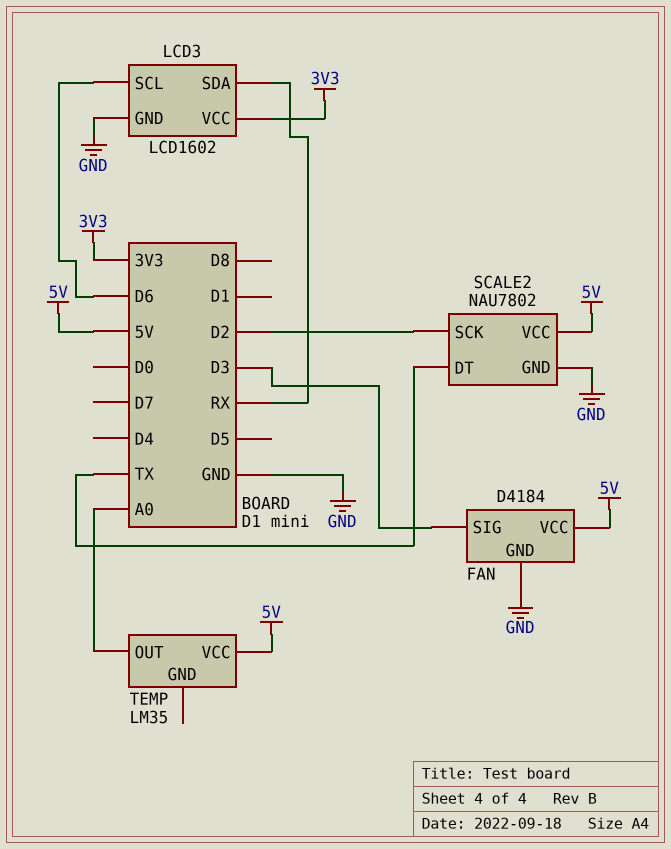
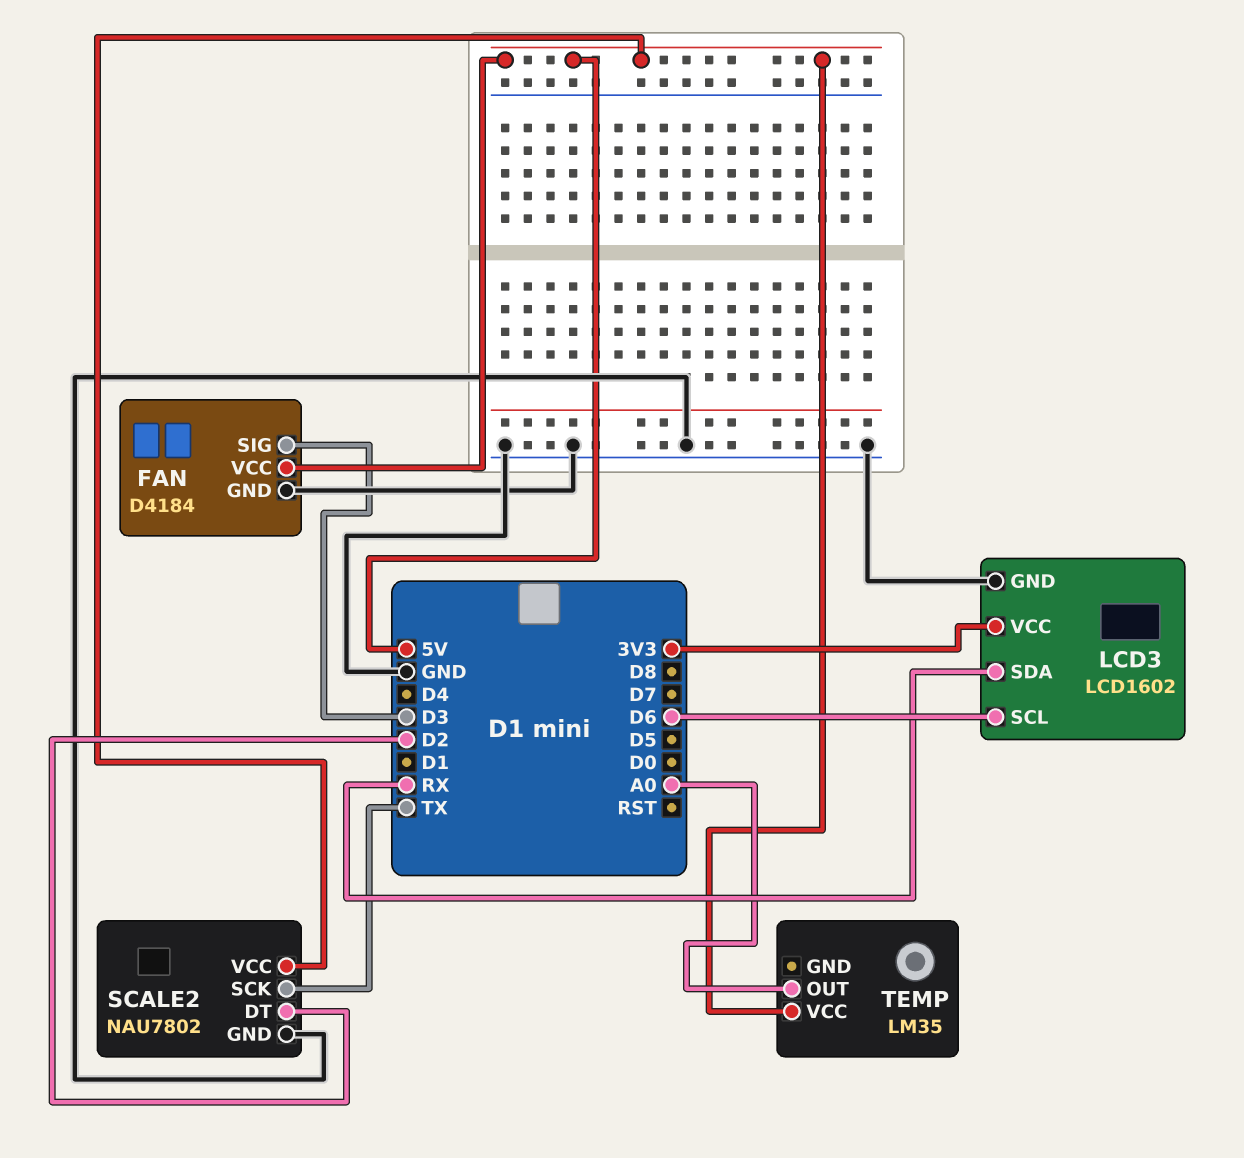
SCALE2 pin DT: TX -> D2
SCALE2 pin SCK: D2 -> TX

